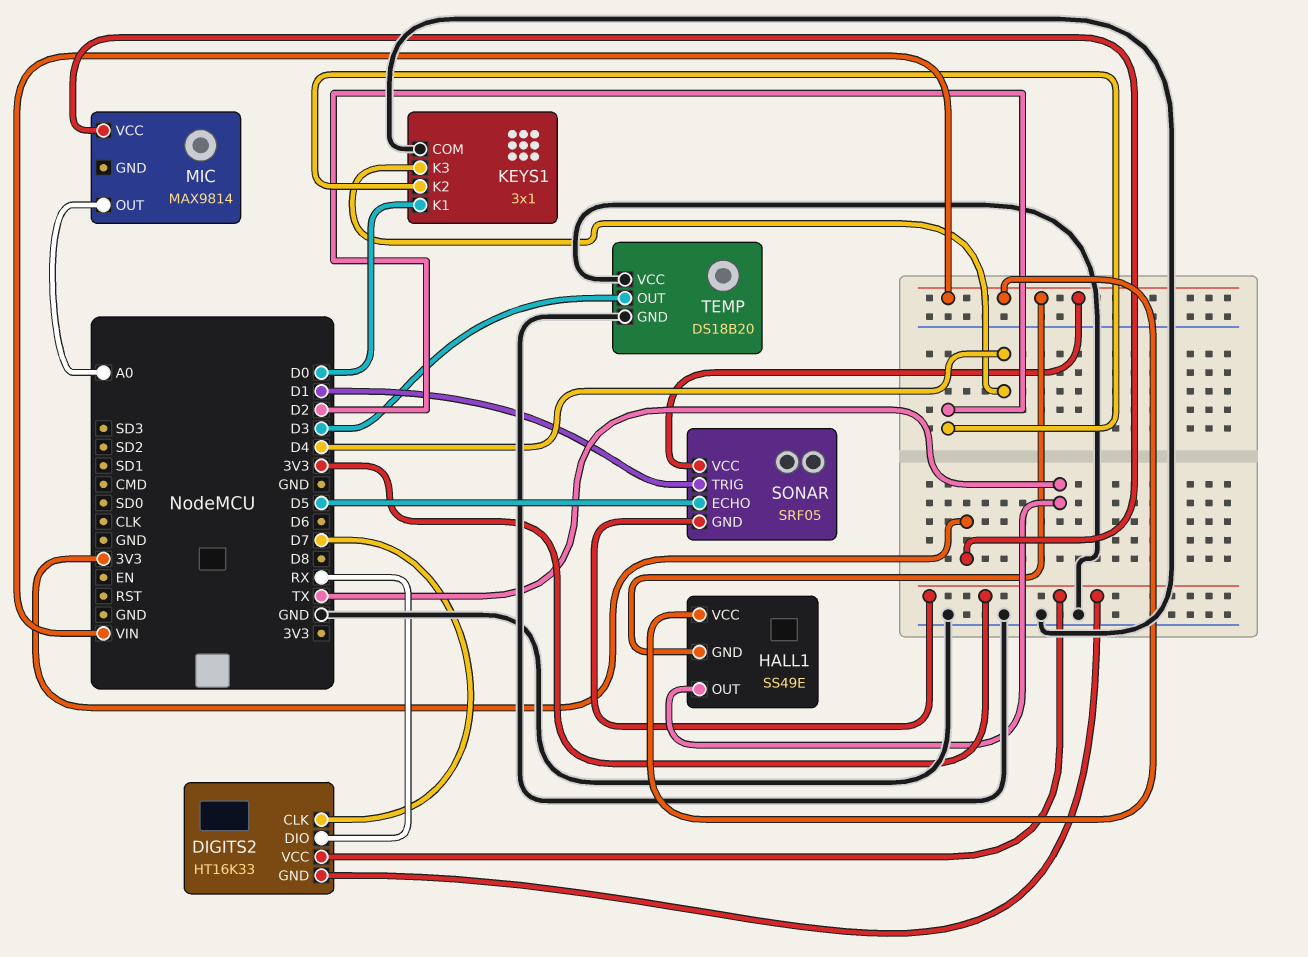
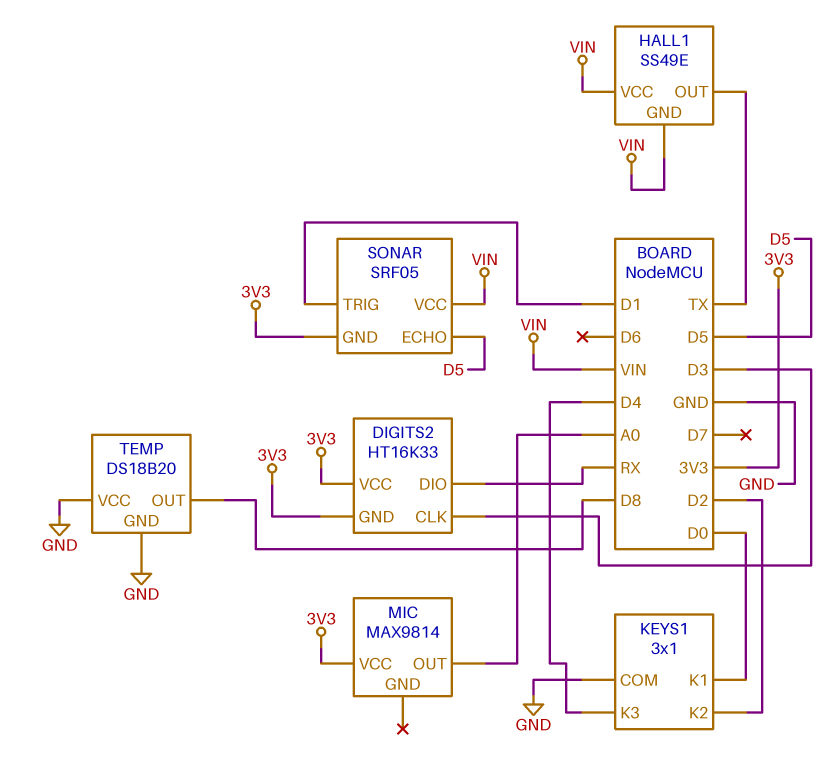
DIGITS2 pin CLK: D7 -> D3
TEMP pin OUT: D3 -> D8

